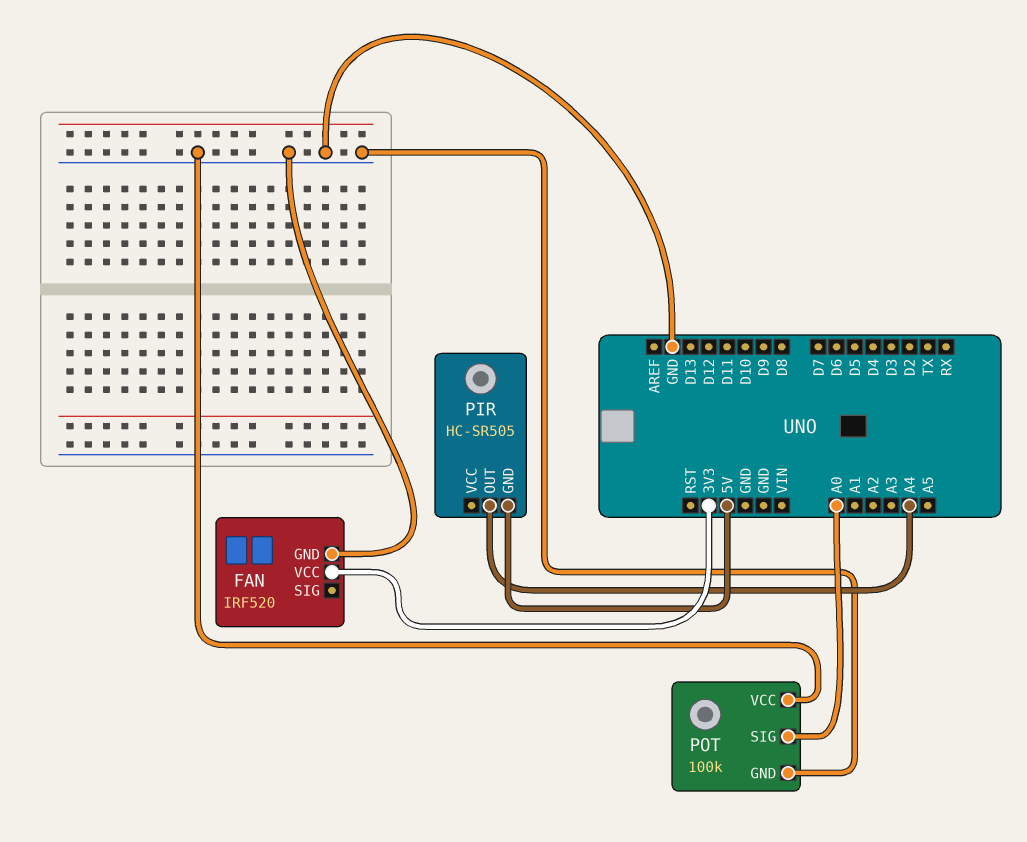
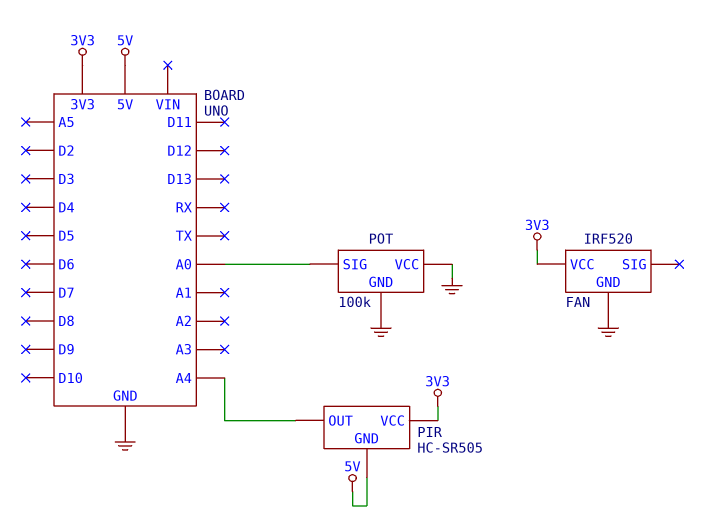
PIR pin VCC: none -> 3V3

